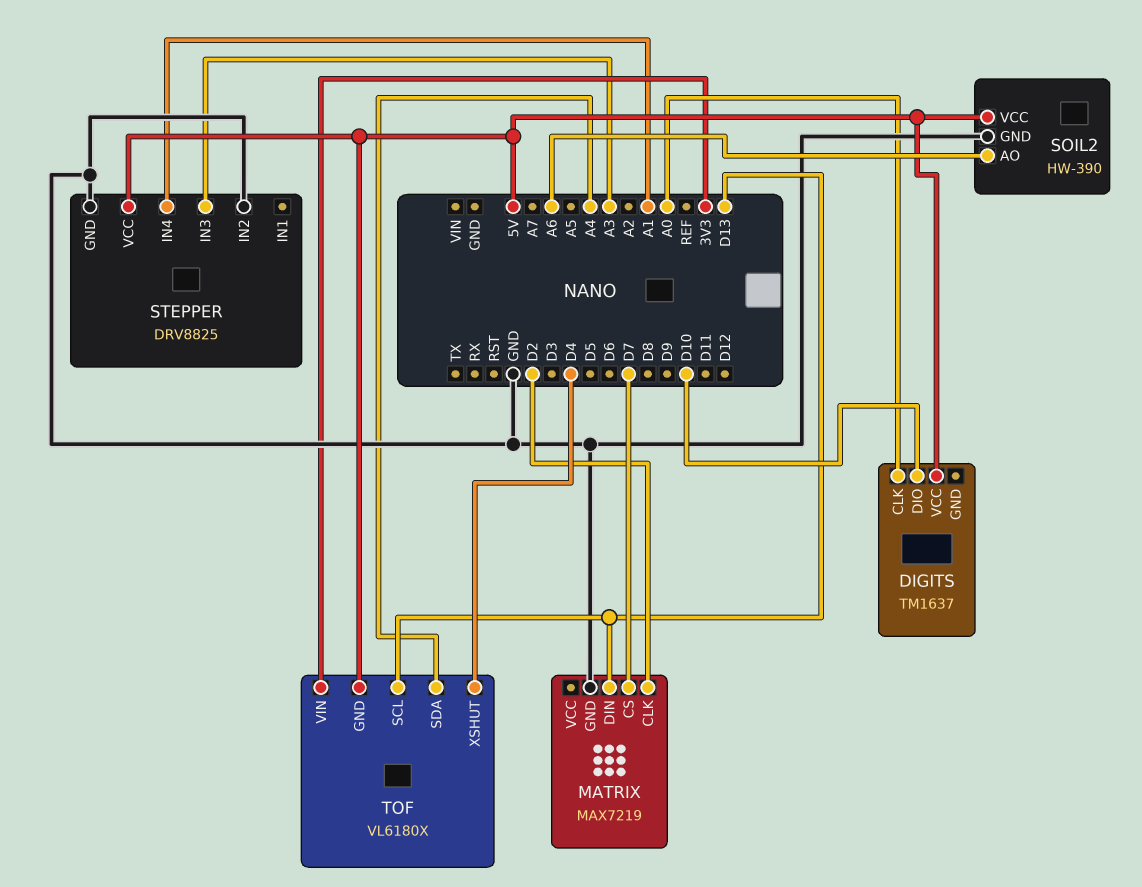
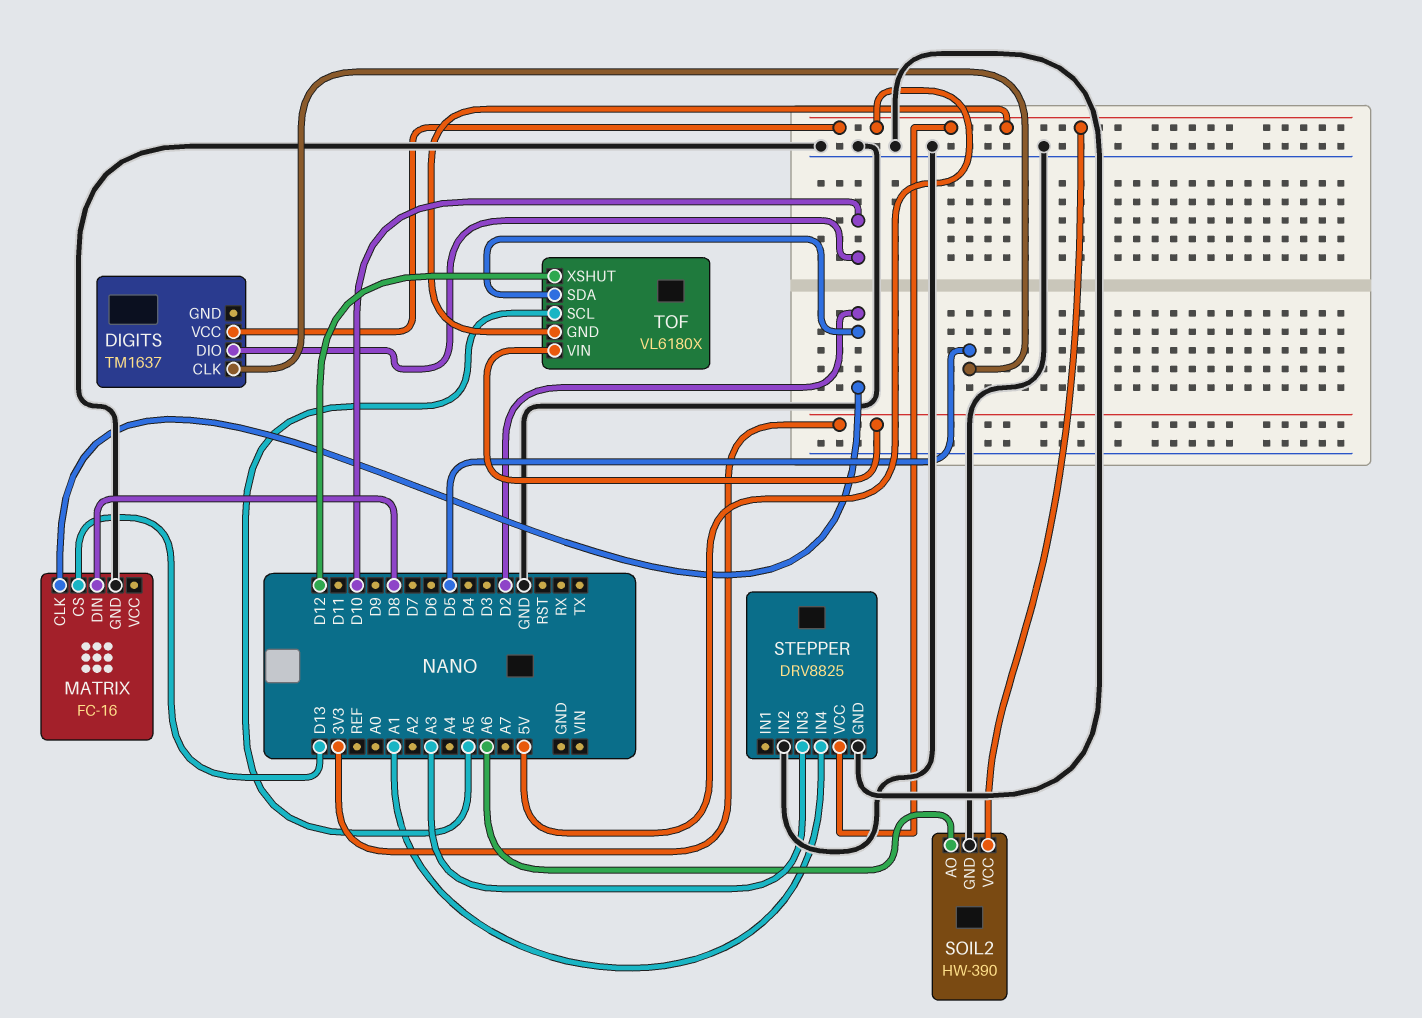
DIGITS pin CLK: A0 -> D5
MATRIX: MAX7219 -> FC-16
MATRIX pin CS: D7 -> D13
MATRIX pin DIN: D13 -> D8
TOF pin SCL: D13 -> A5
TOF pin SDA: A4 -> D2
TOF pin XSHUT: D4 -> D12

